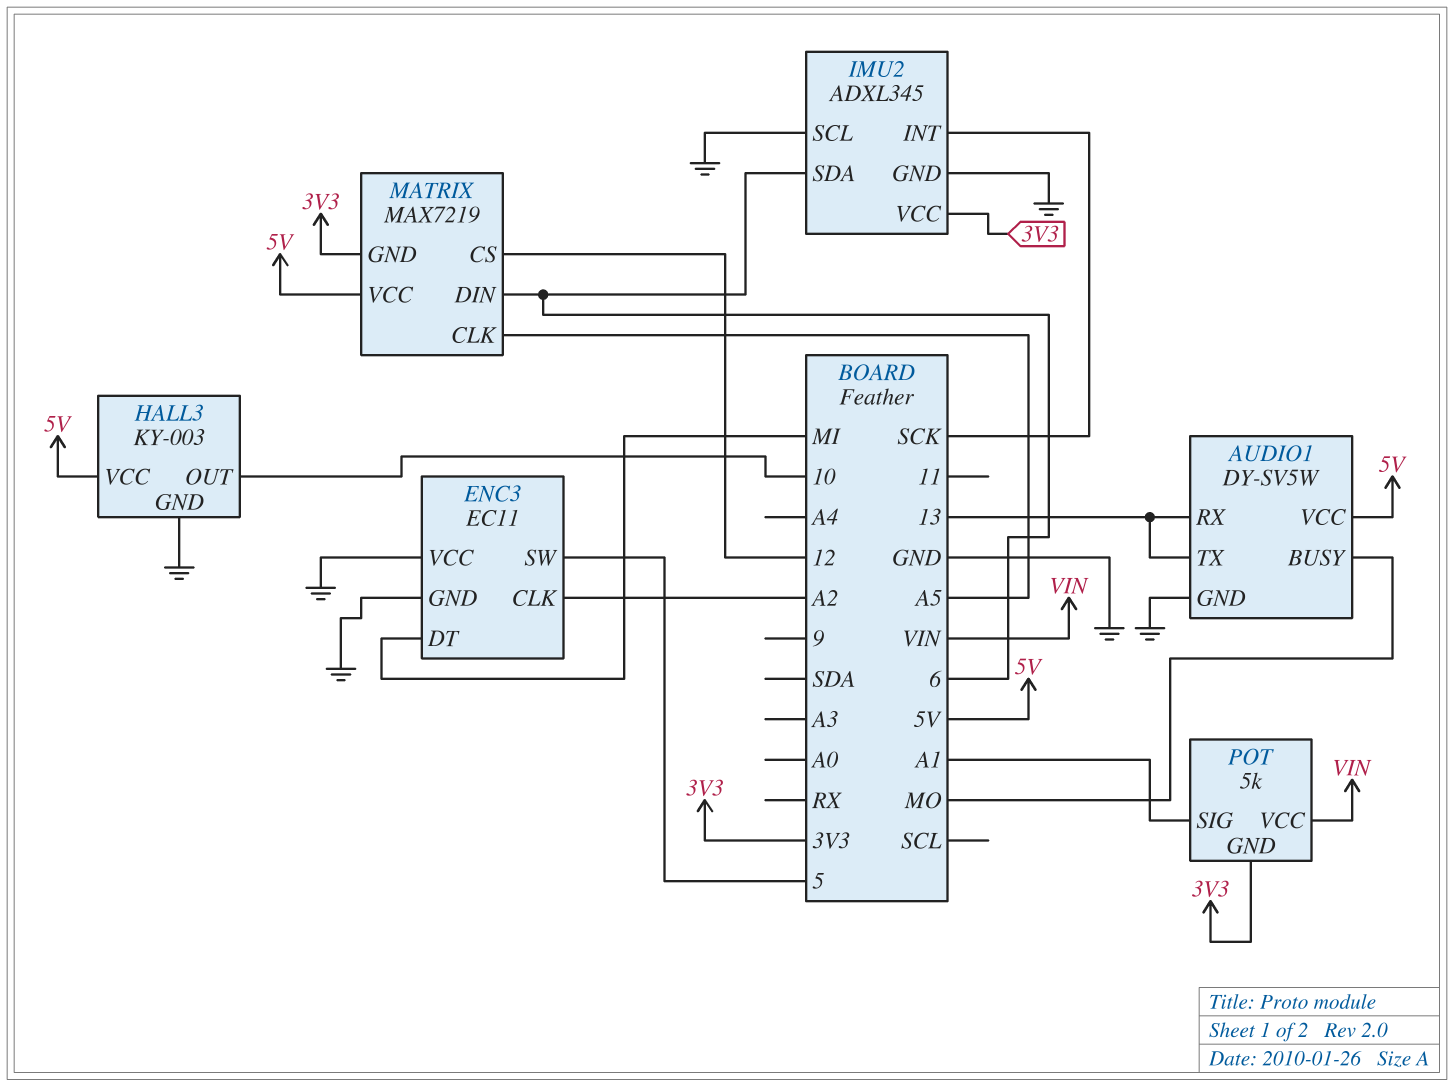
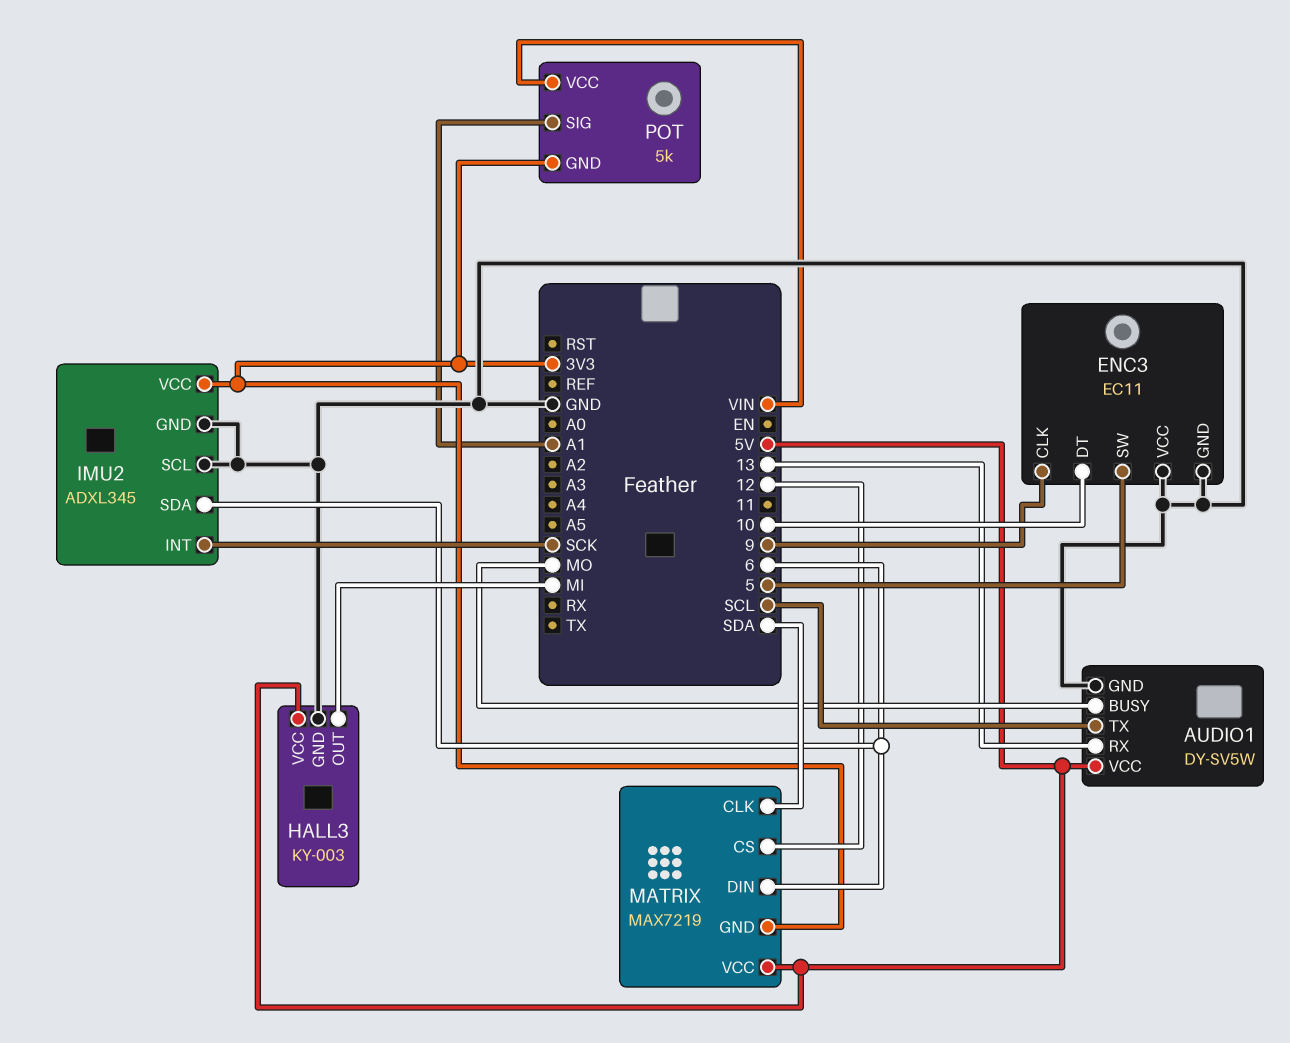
AUDIO1 pin TX: 13 -> SCL
ENC3 pin CLK: A2 -> 9
ENC3 pin DT: MI -> 10
HALL3 pin OUT: 10 -> MI
MATRIX pin CLK: A5 -> SDA

